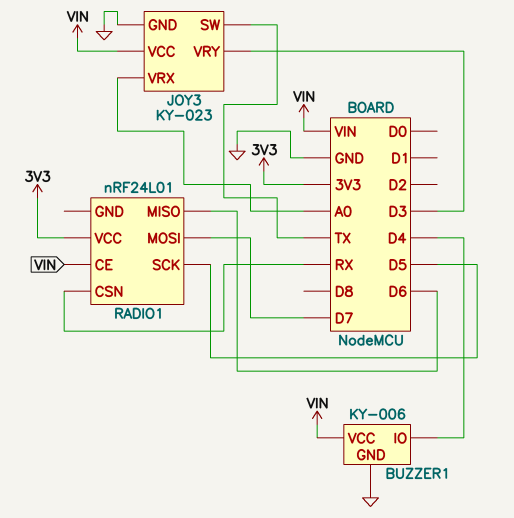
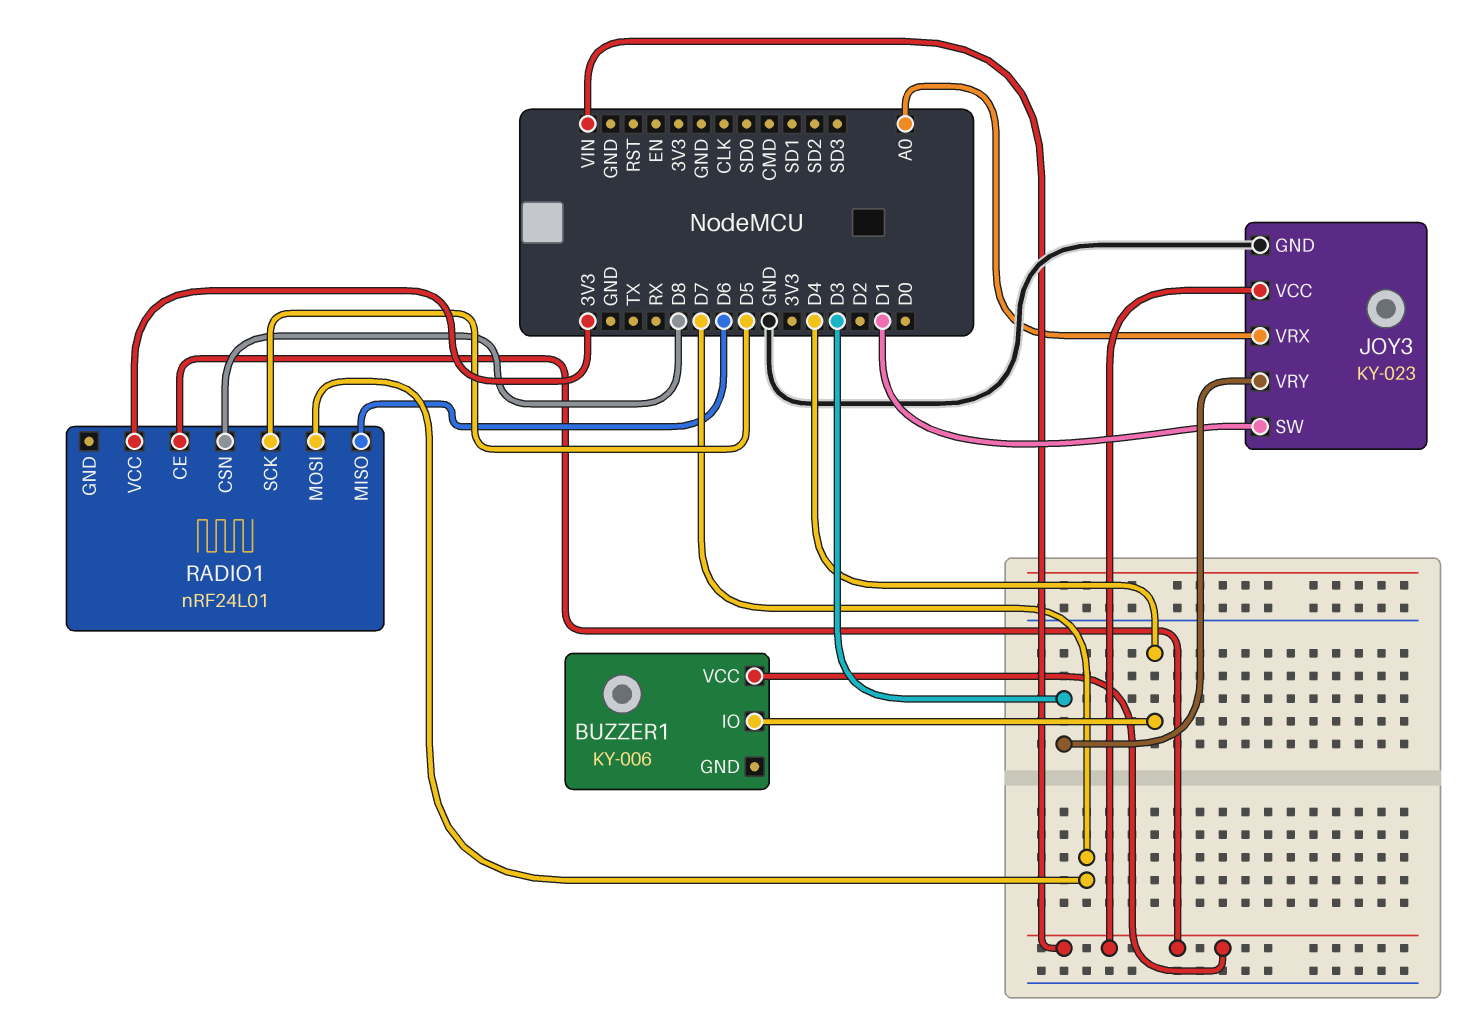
BUZZER1 pin GND: GND -> none
JOY3 pin SW: TX -> D1
RADIO1 pin CSN: RX -> D8

